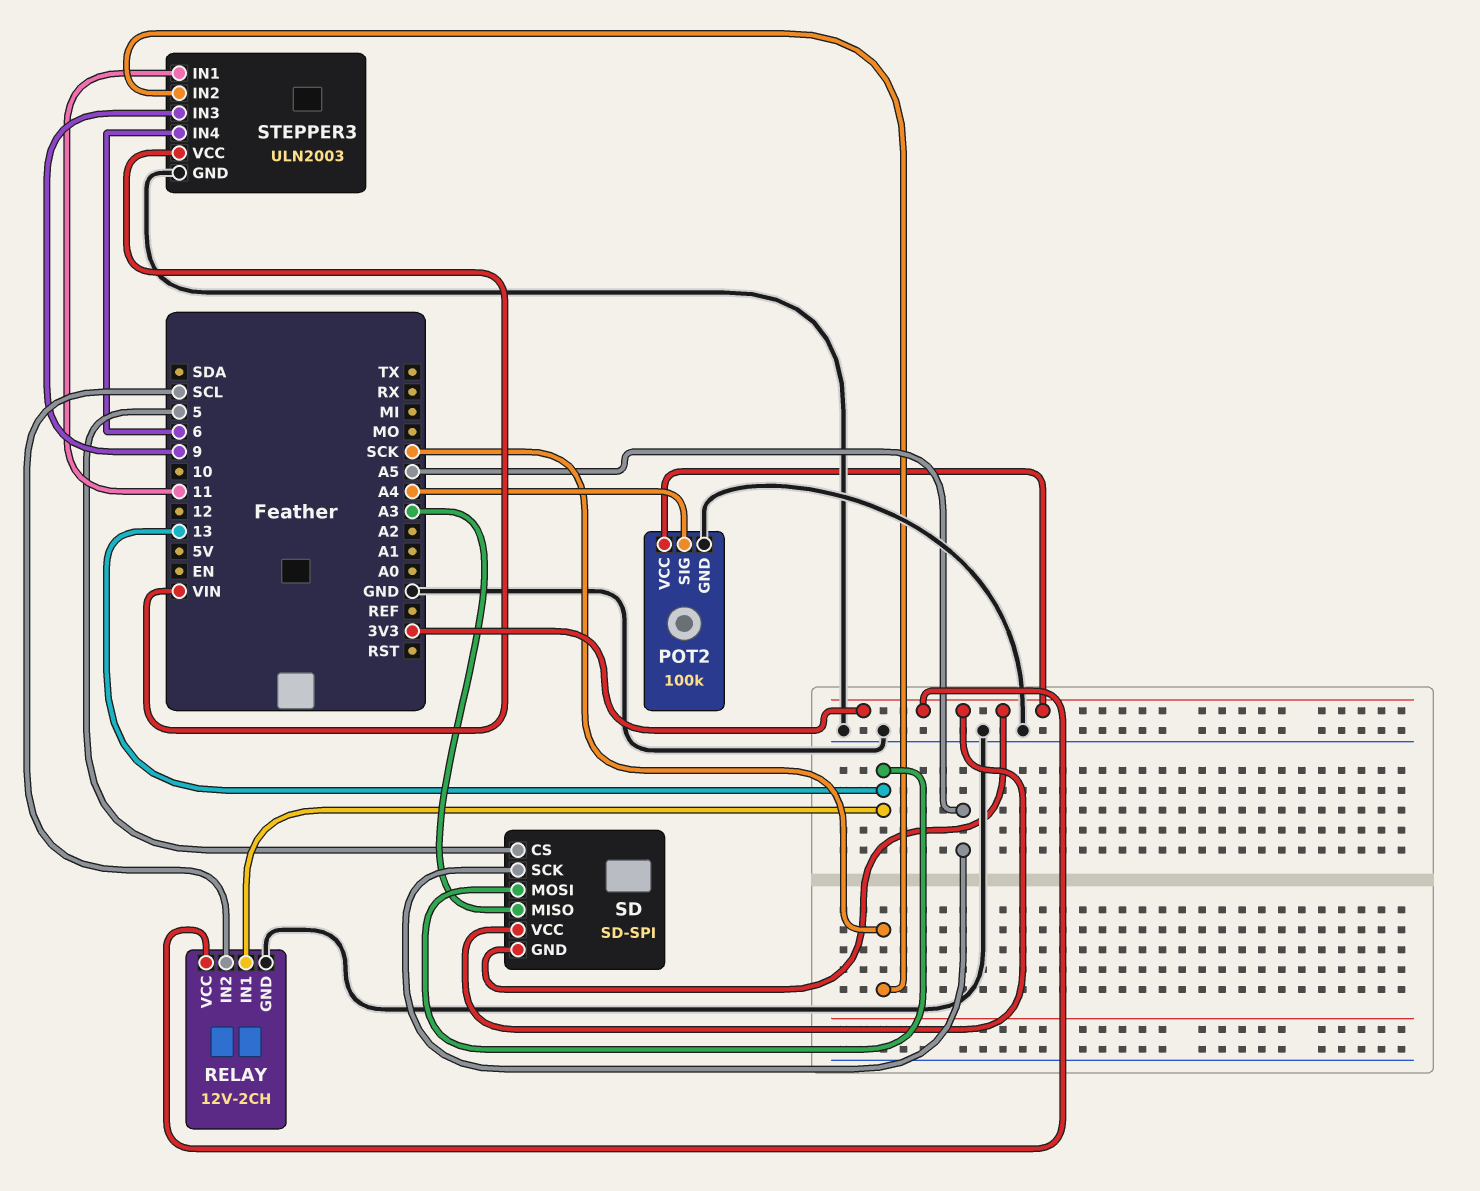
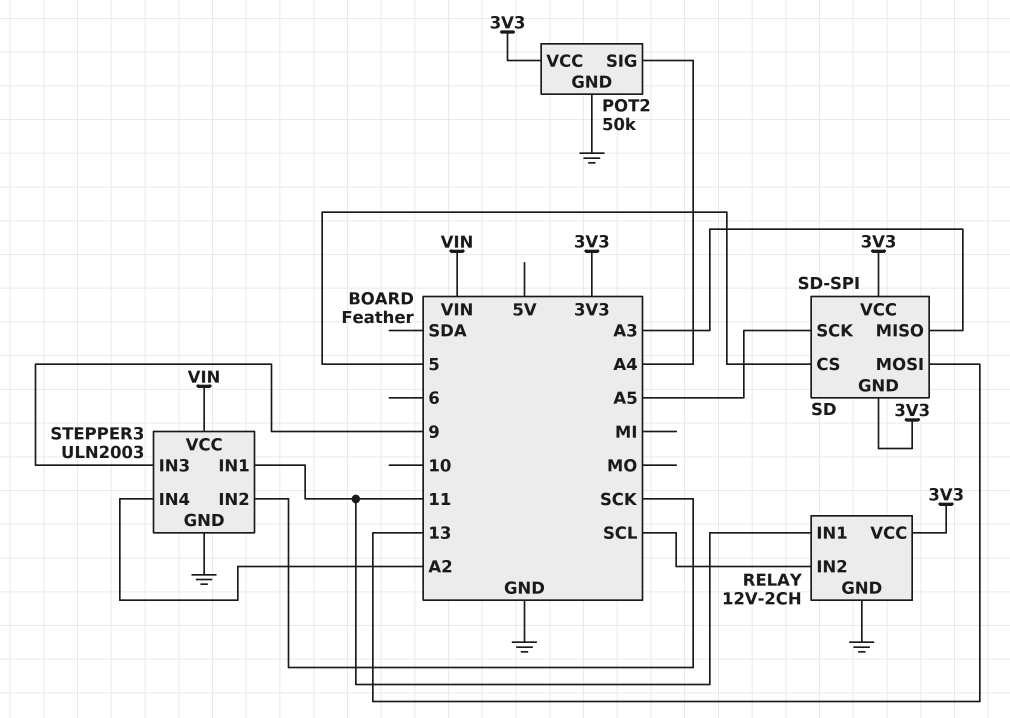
POT2: 100k -> 50k
RELAY pin IN1: 13 -> 11
STEPPER3 pin IN4: 6 -> A2

